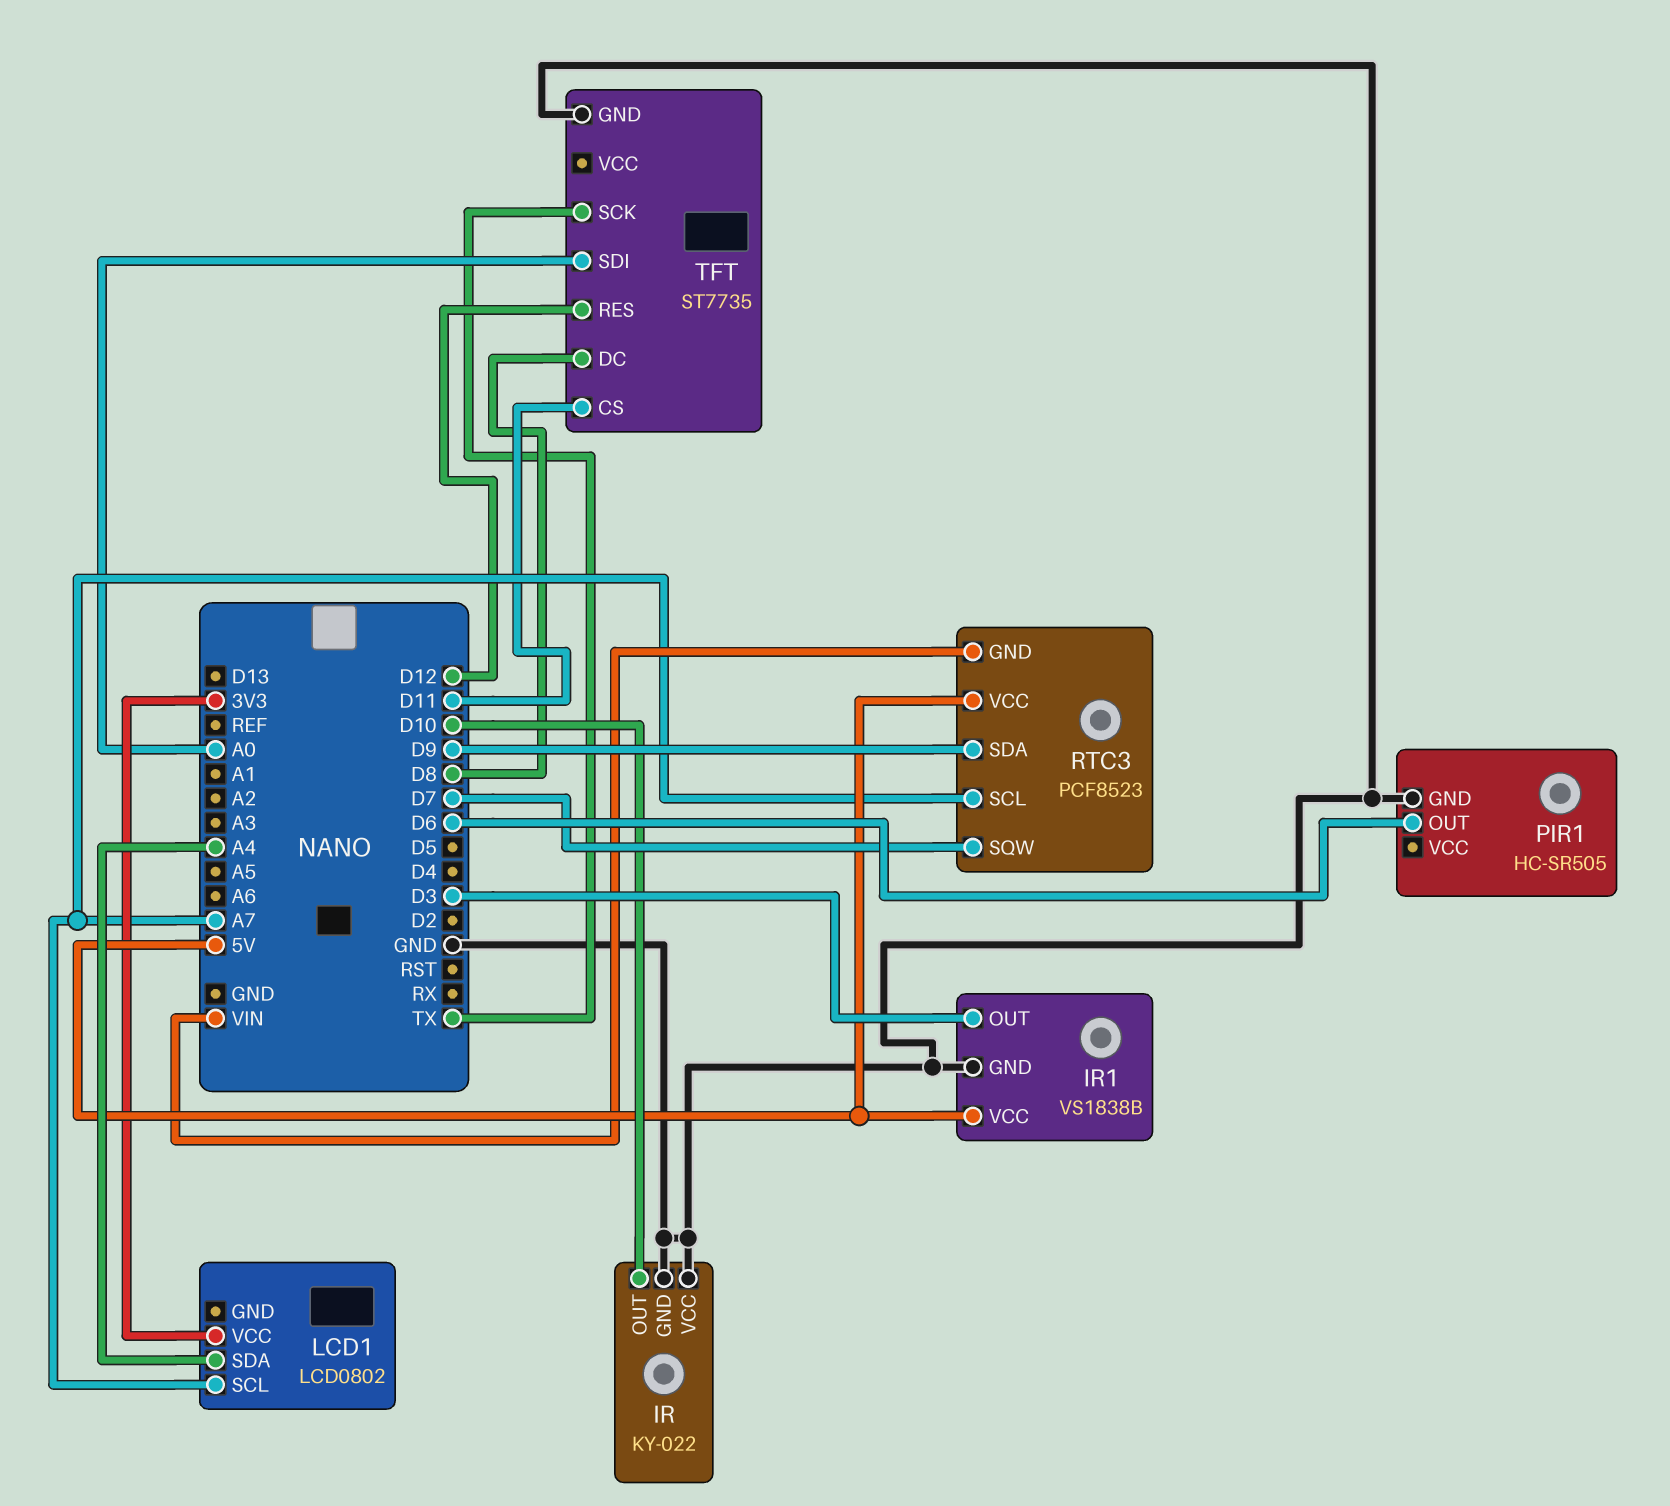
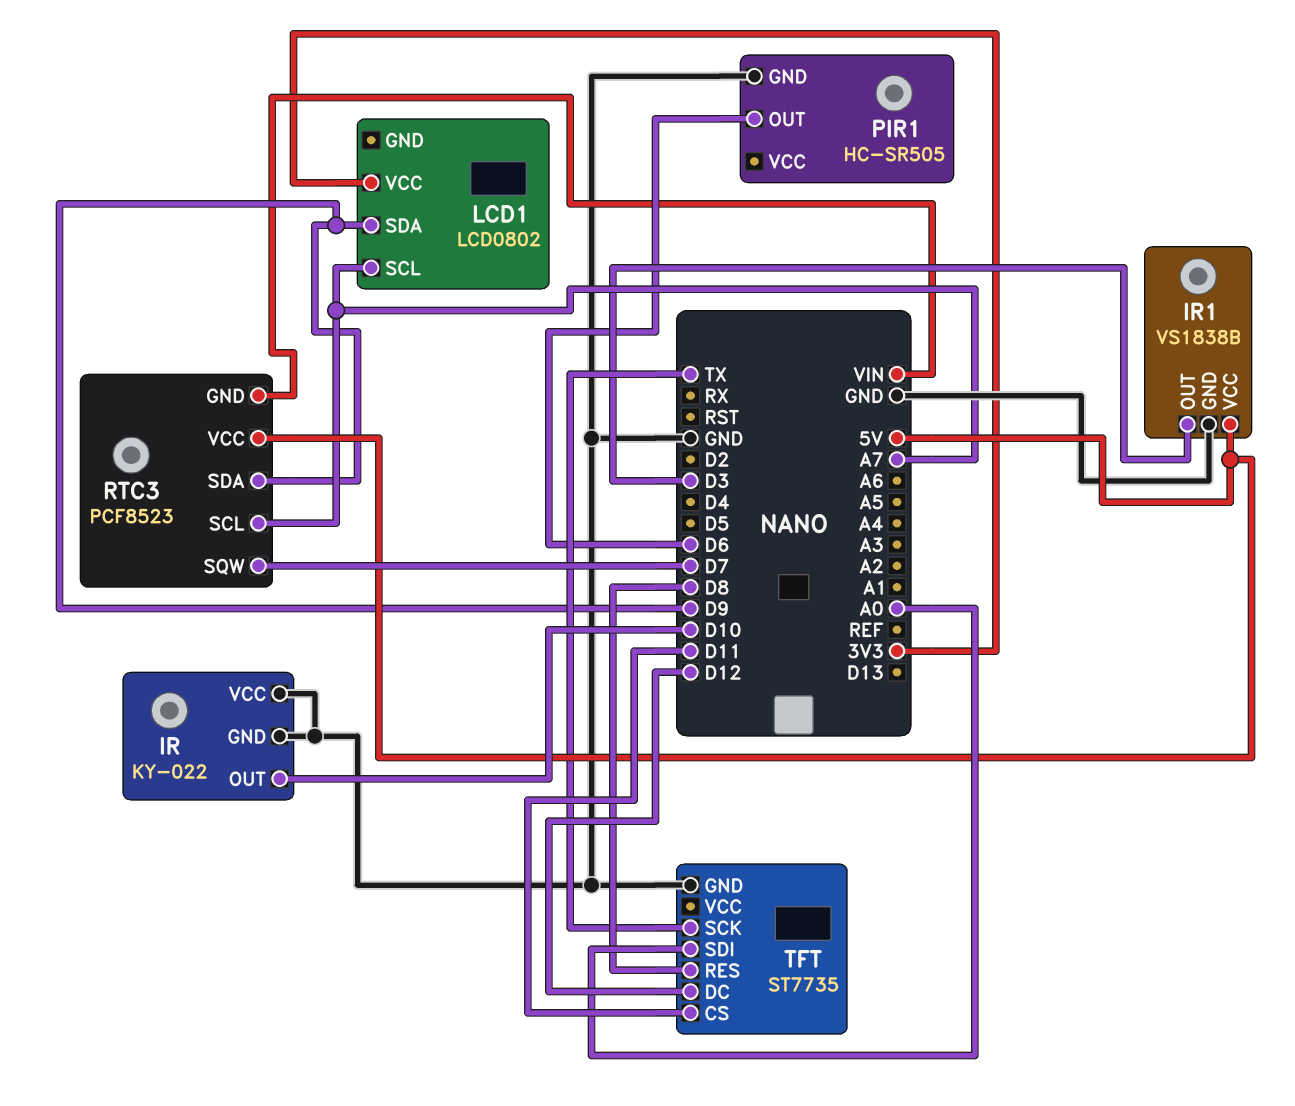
LCD1 pin SDA: A4 -> D9
TFT pin DC: D8 -> D12
TFT pin RES: D12 -> D8

